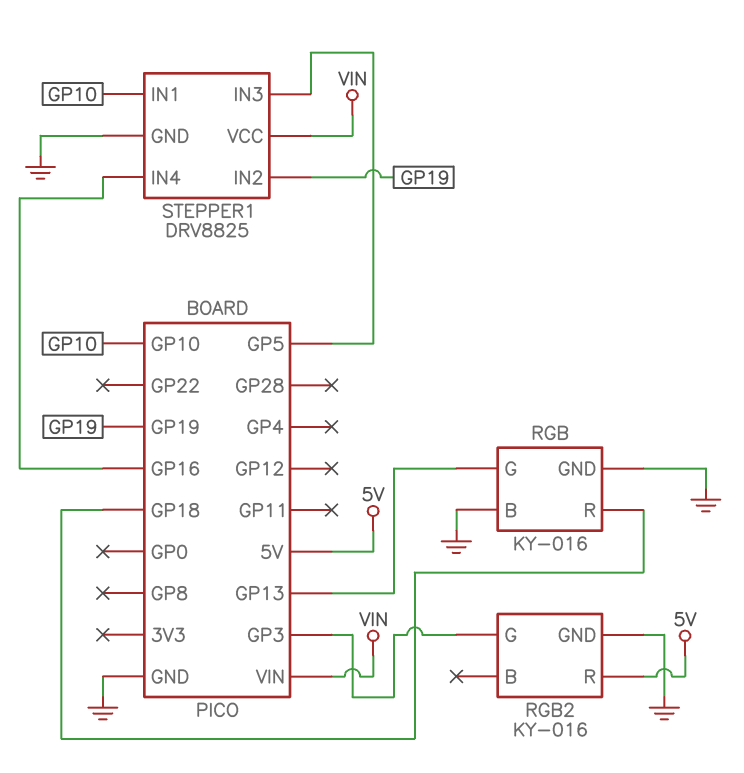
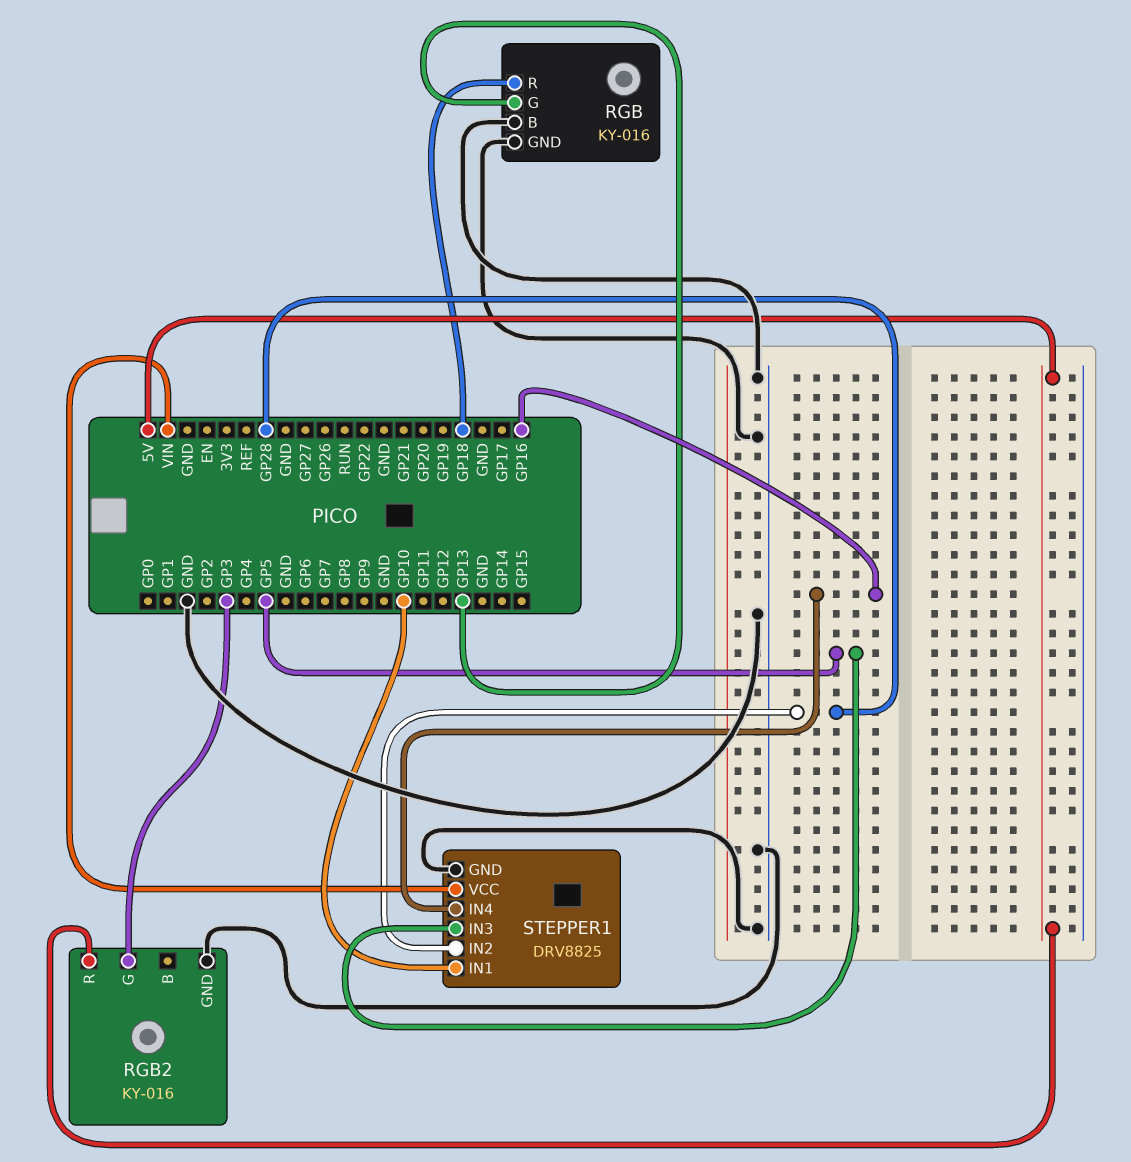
STEPPER1 pin IN2: GP19 -> GP28

